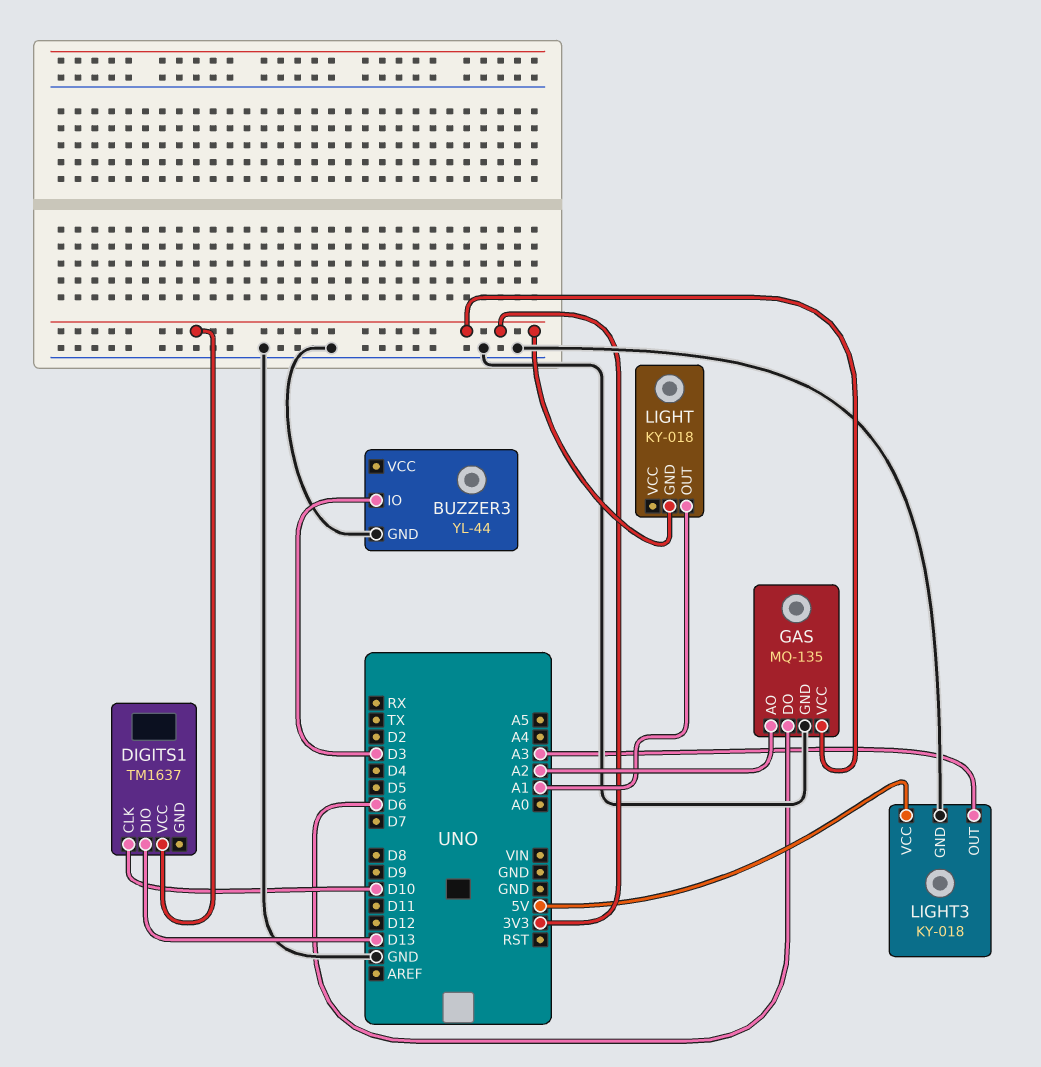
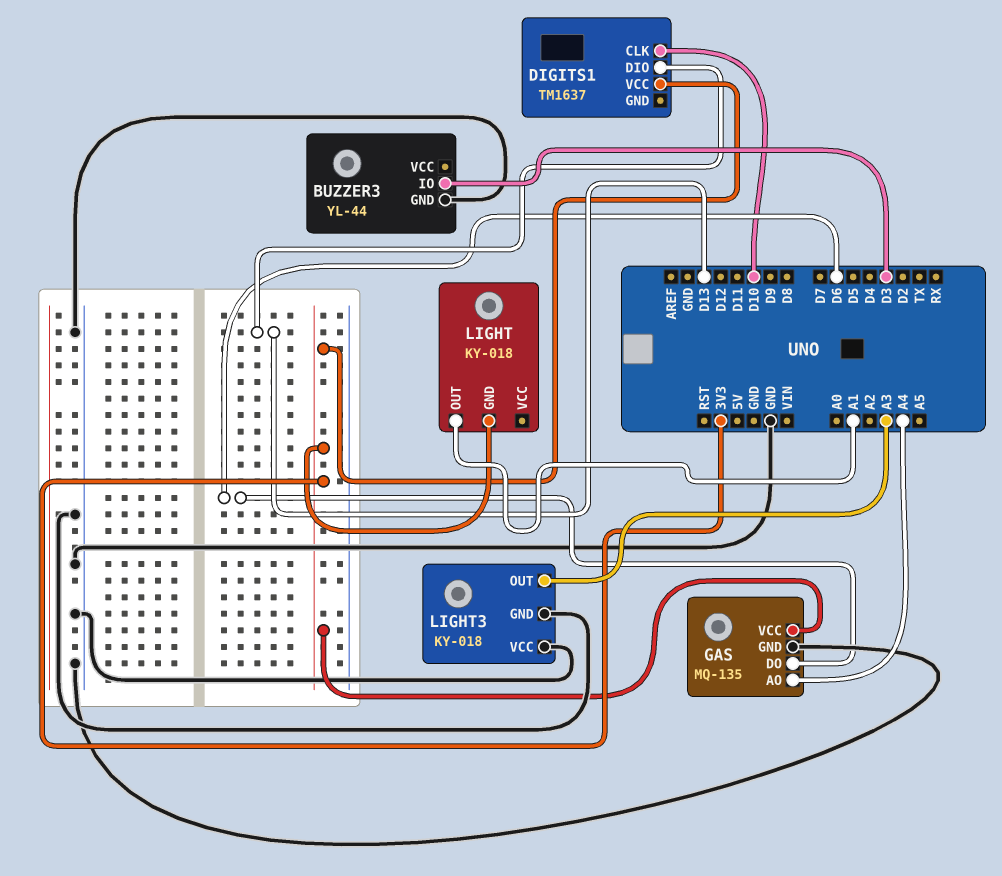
GAS pin AO: A2 -> A4
LIGHT3 pin VCC: 5V -> GND

